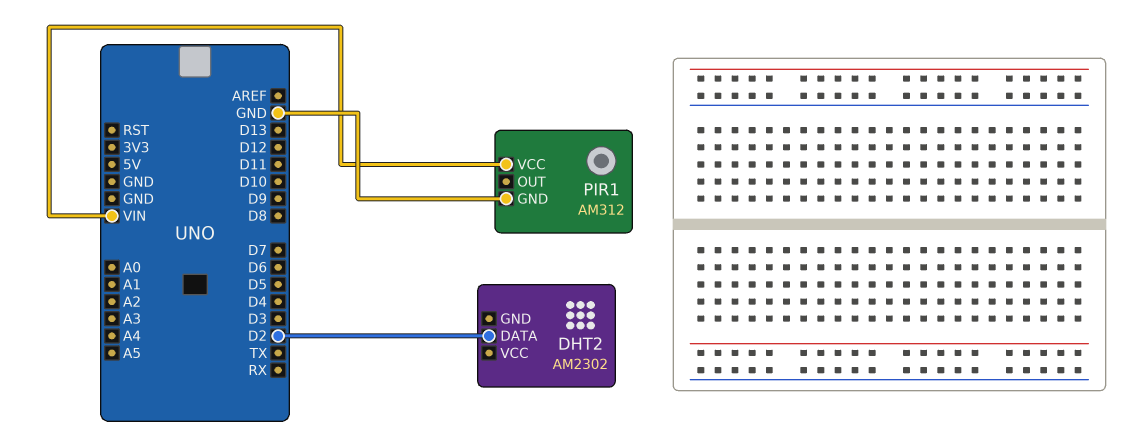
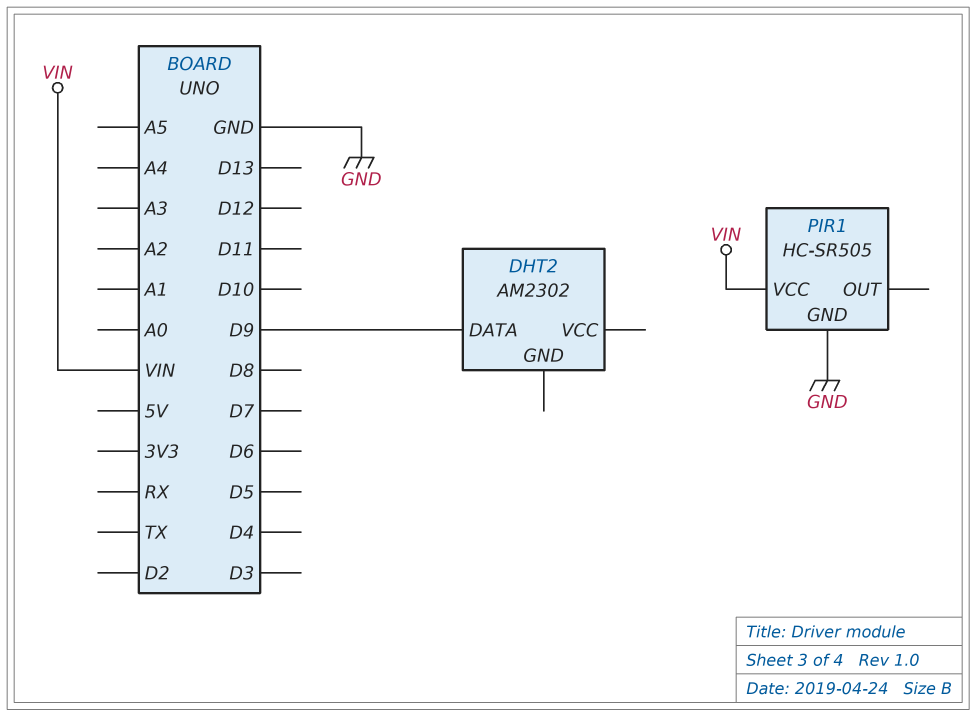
DHT2 pin DATA: D2 -> D9
PIR1: AM312 -> HC-SR505

